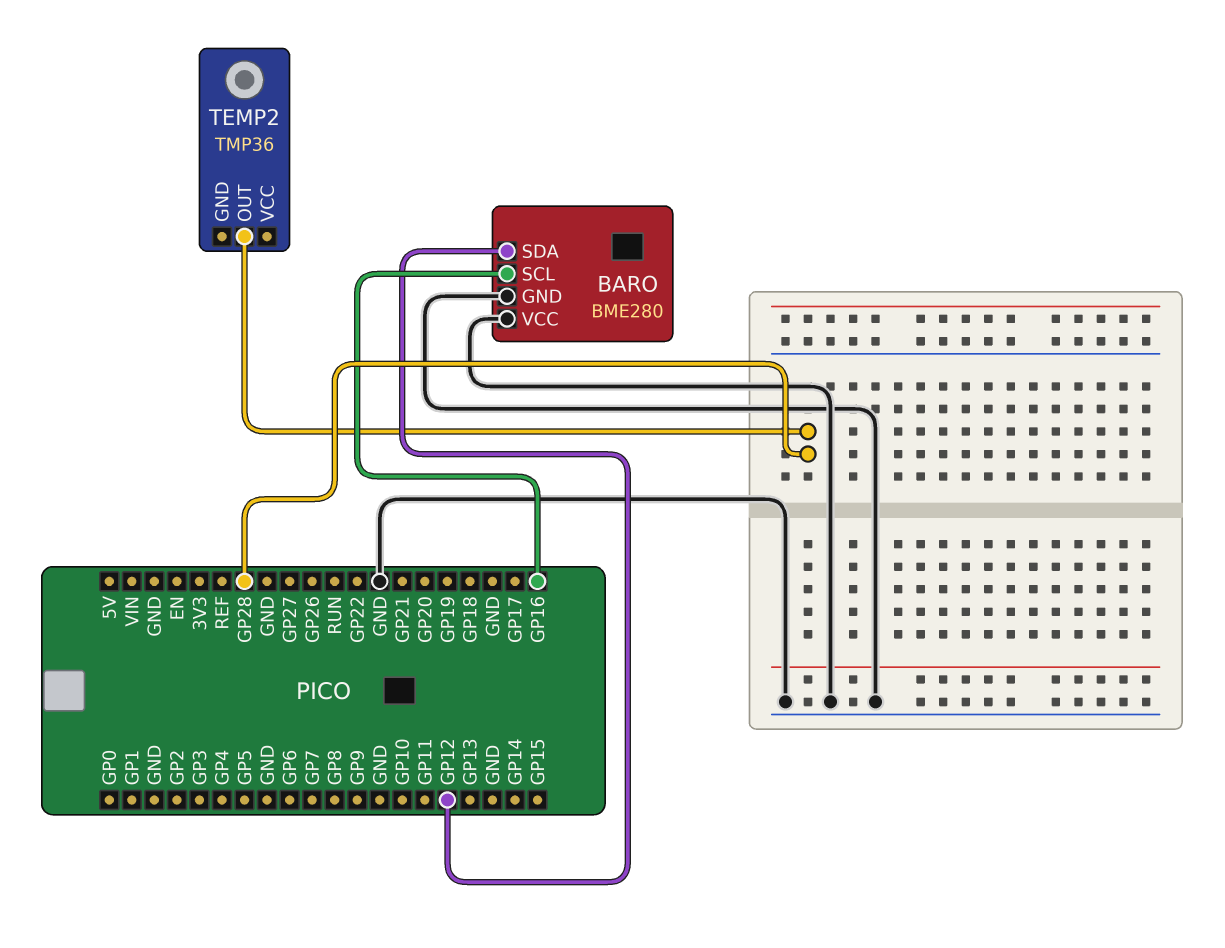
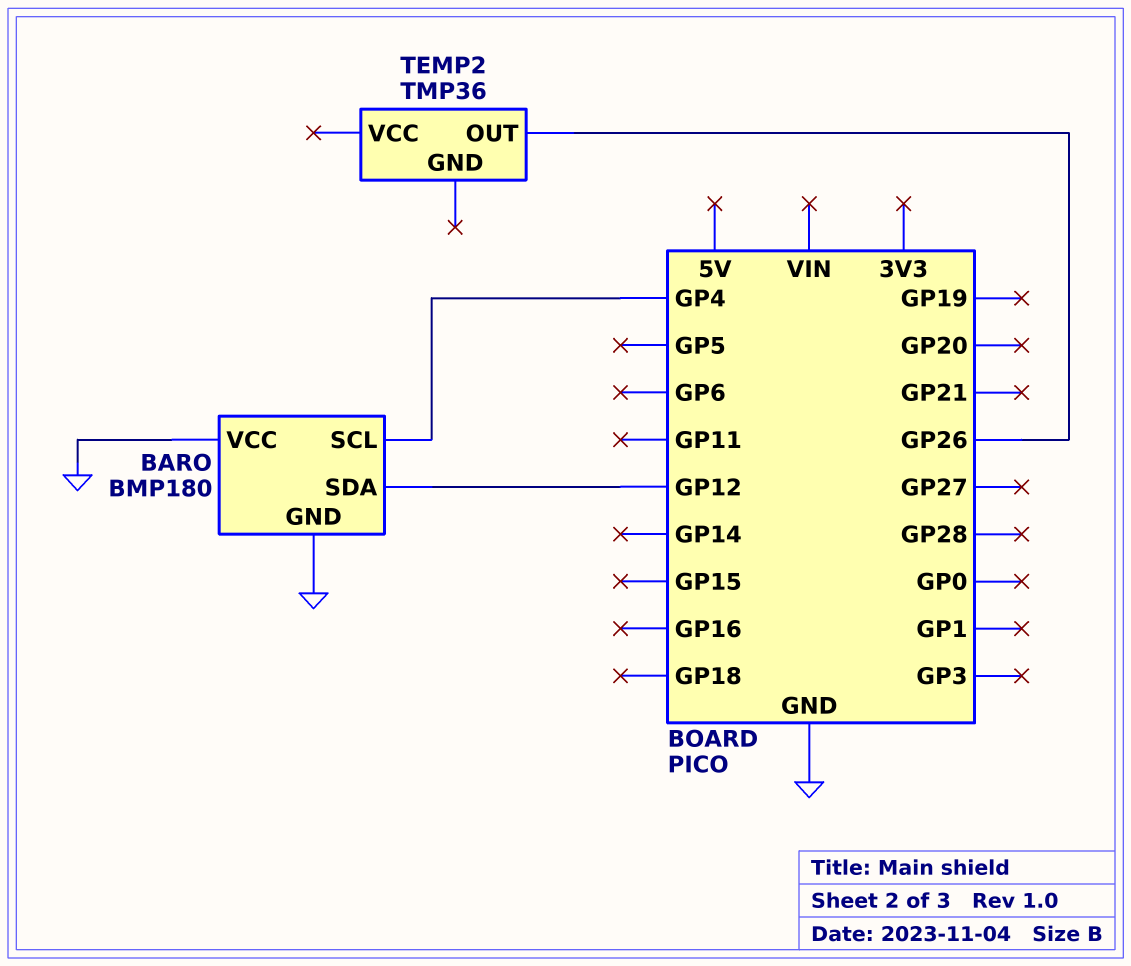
BARO: BME280 -> BMP180
BARO pin SCL: GP16 -> GP4
TEMP2 pin OUT: GP28 -> GP26

